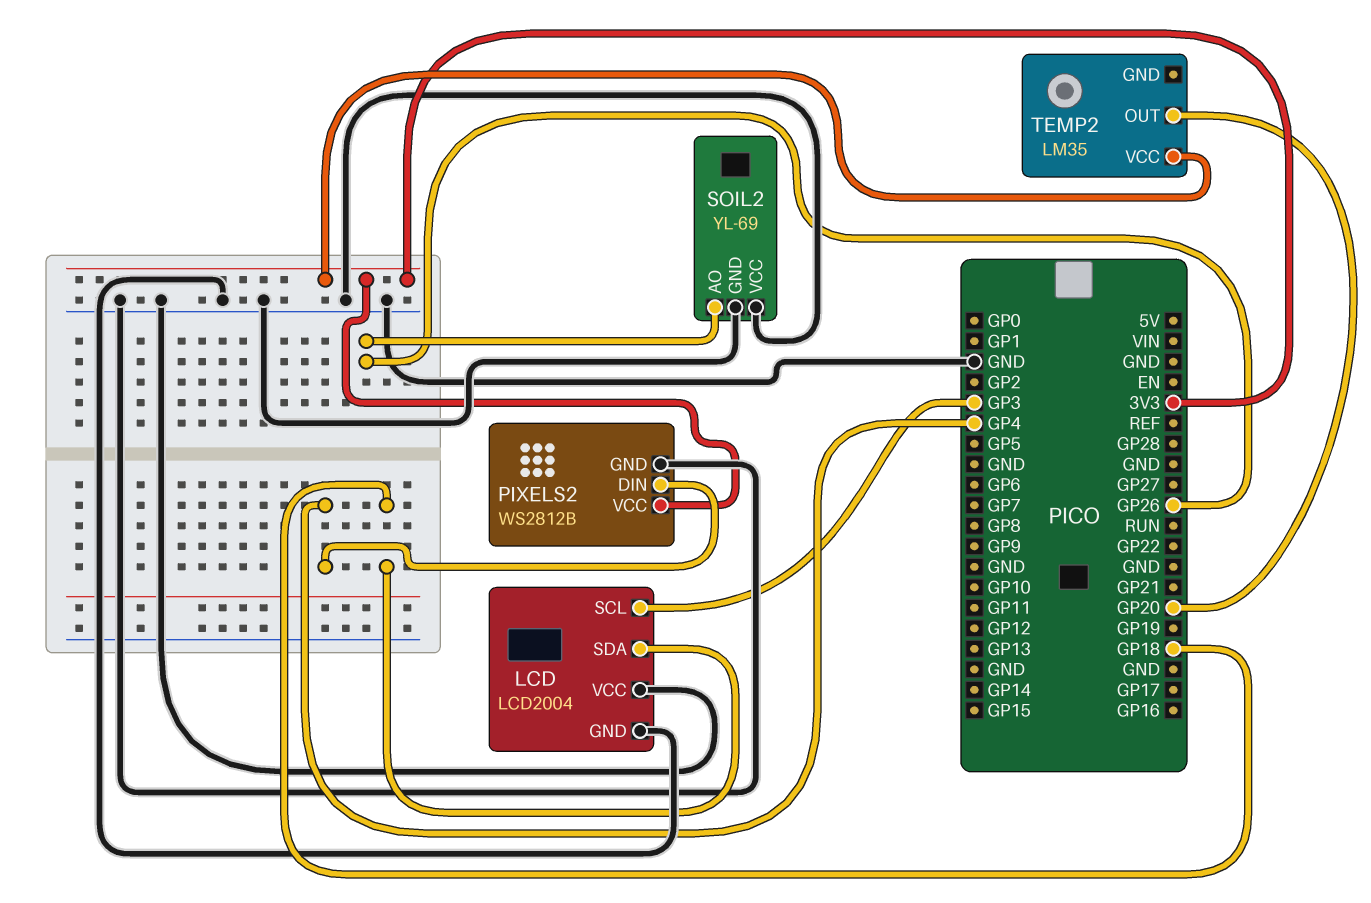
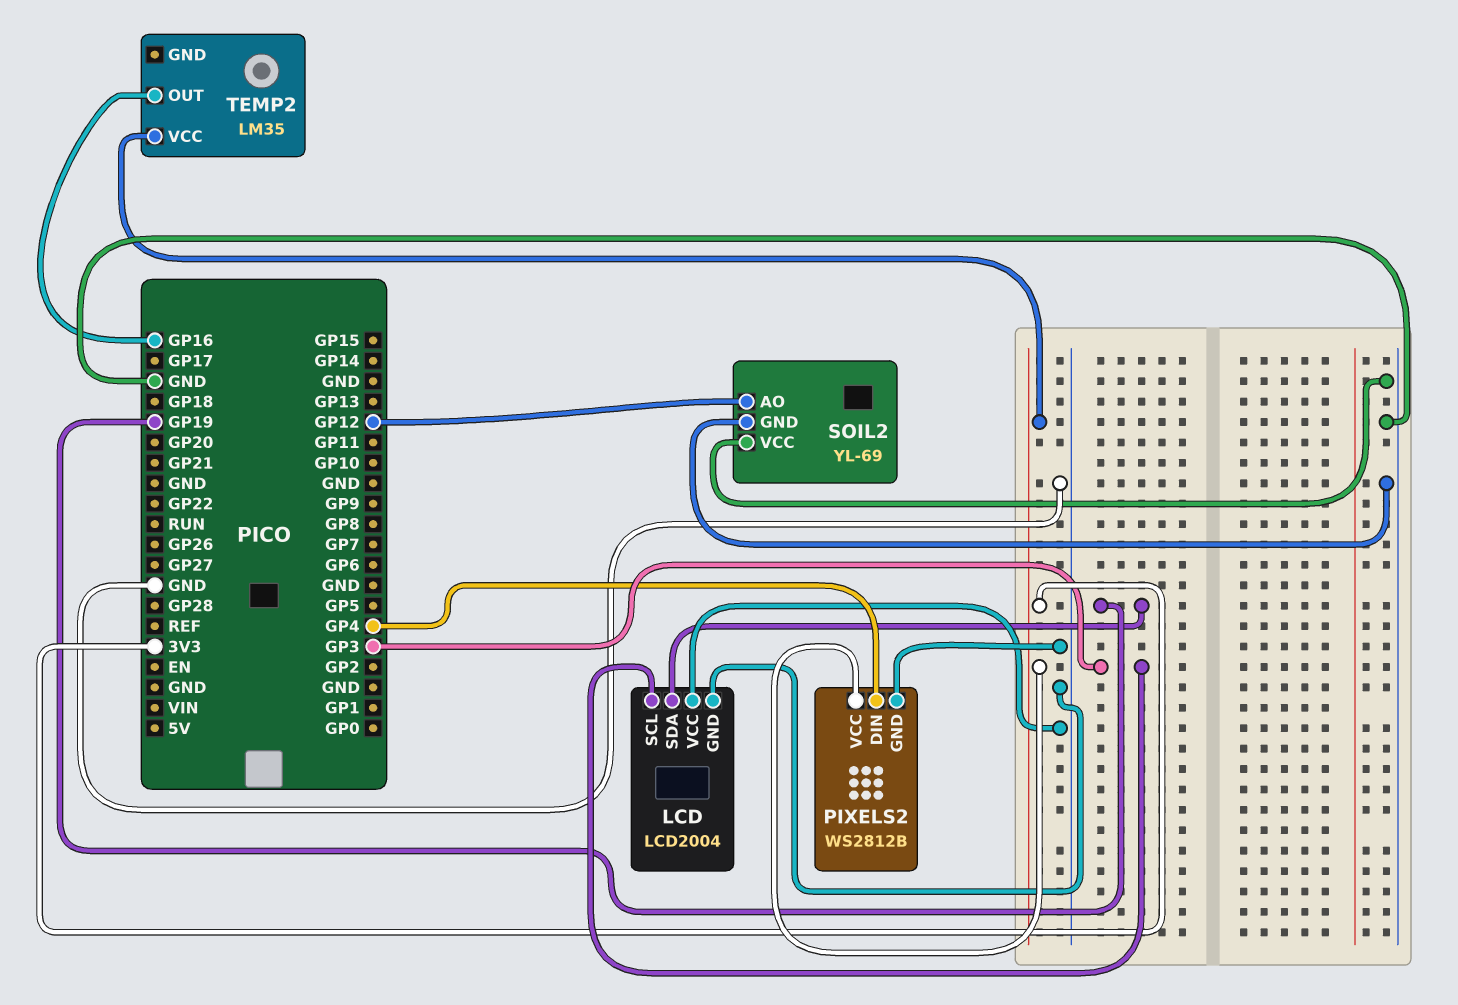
LCD pin SDA: GP18 -> GP19
SOIL2 pin AO: GP26 -> GP12
TEMP2 pin OUT: GP20 -> GP16

